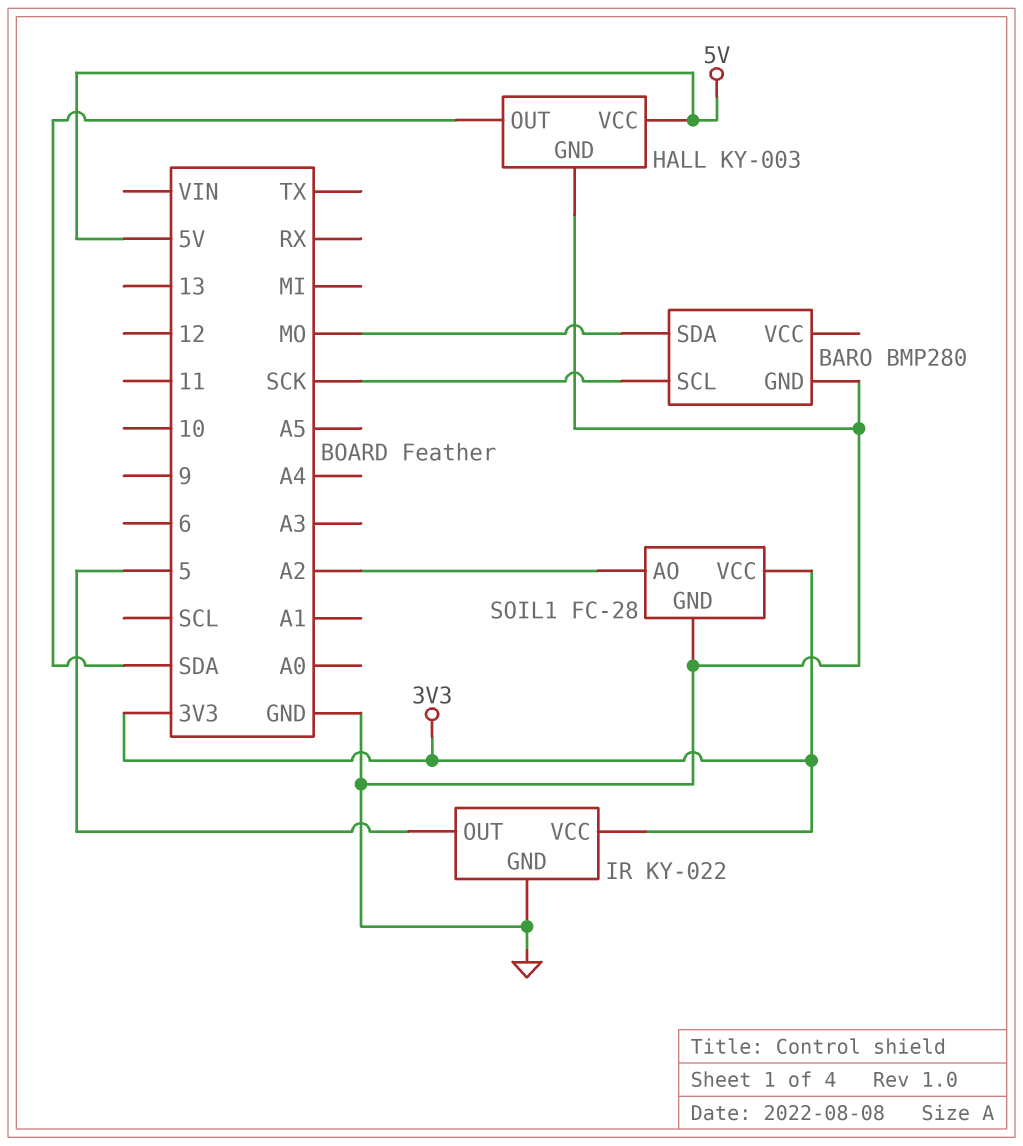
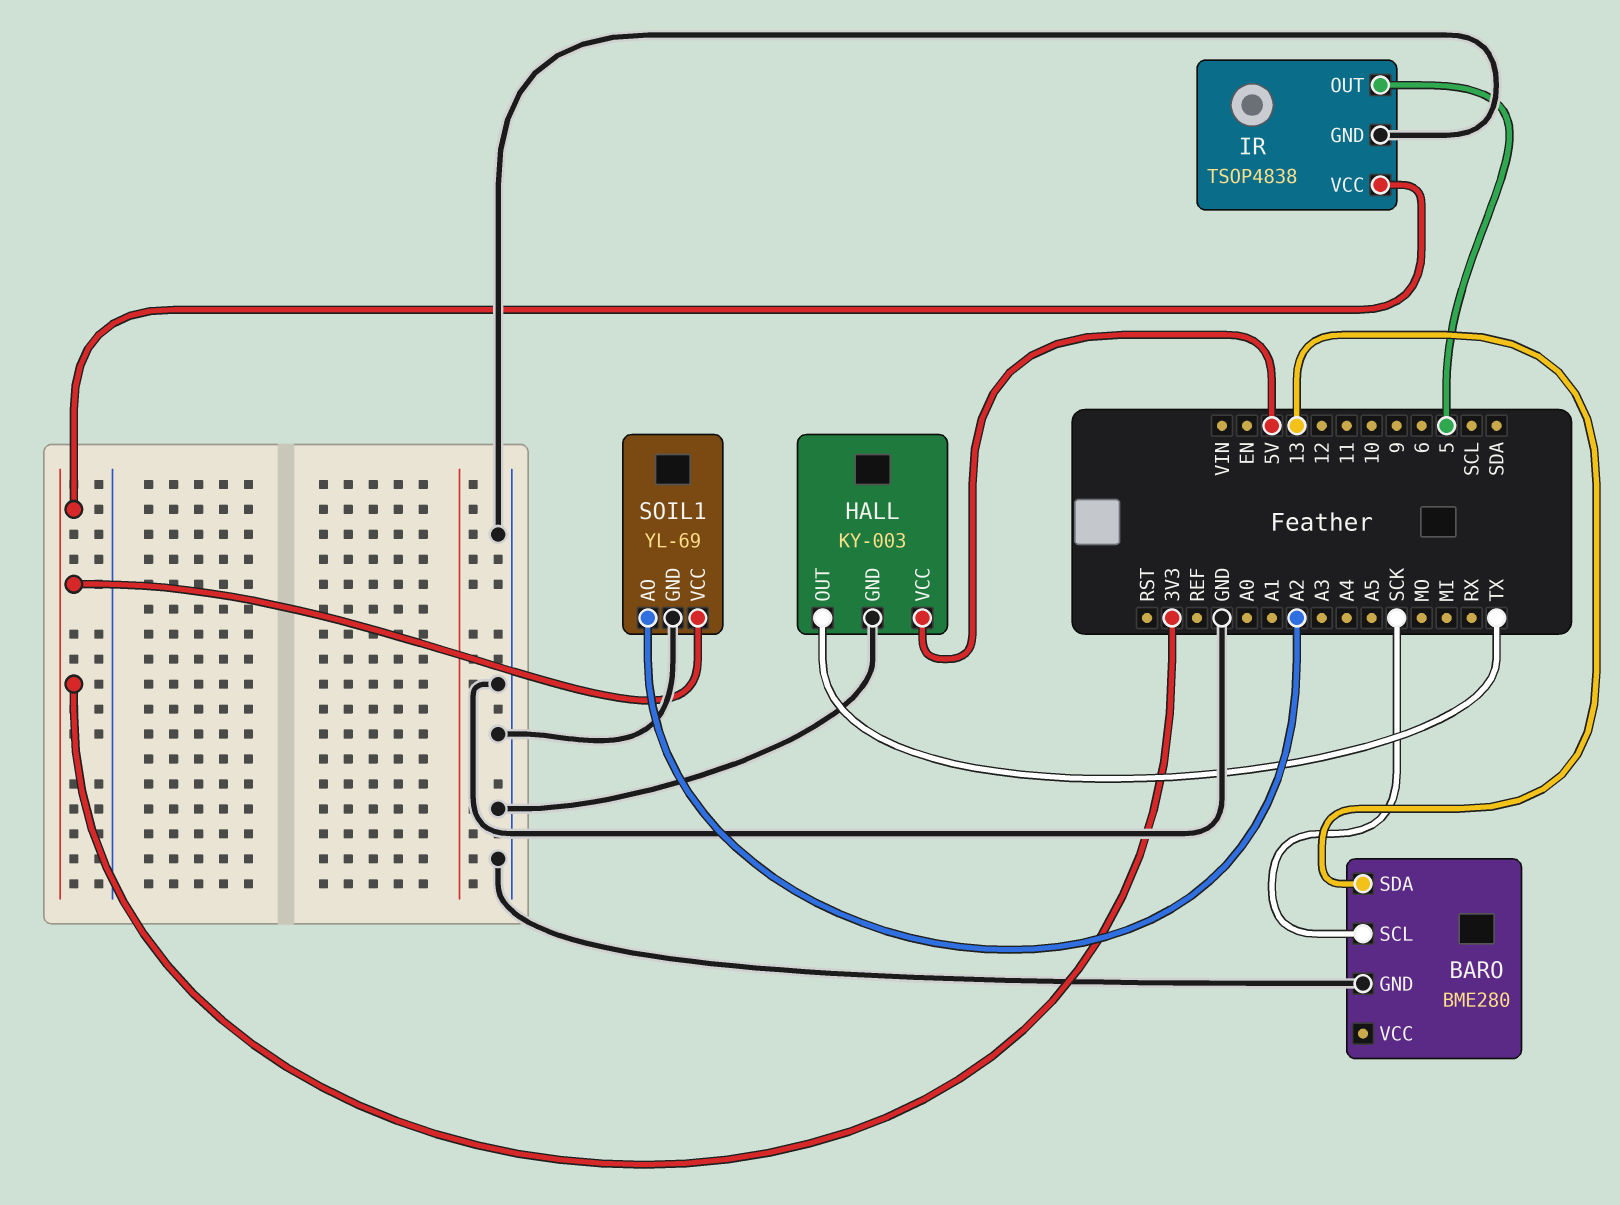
BARO: BMP280 -> BME280
BARO pin SDA: MO -> 13
HALL pin OUT: SDA -> TX
IR: KY-022 -> TSOP4838
SOIL1: FC-28 -> YL-69

